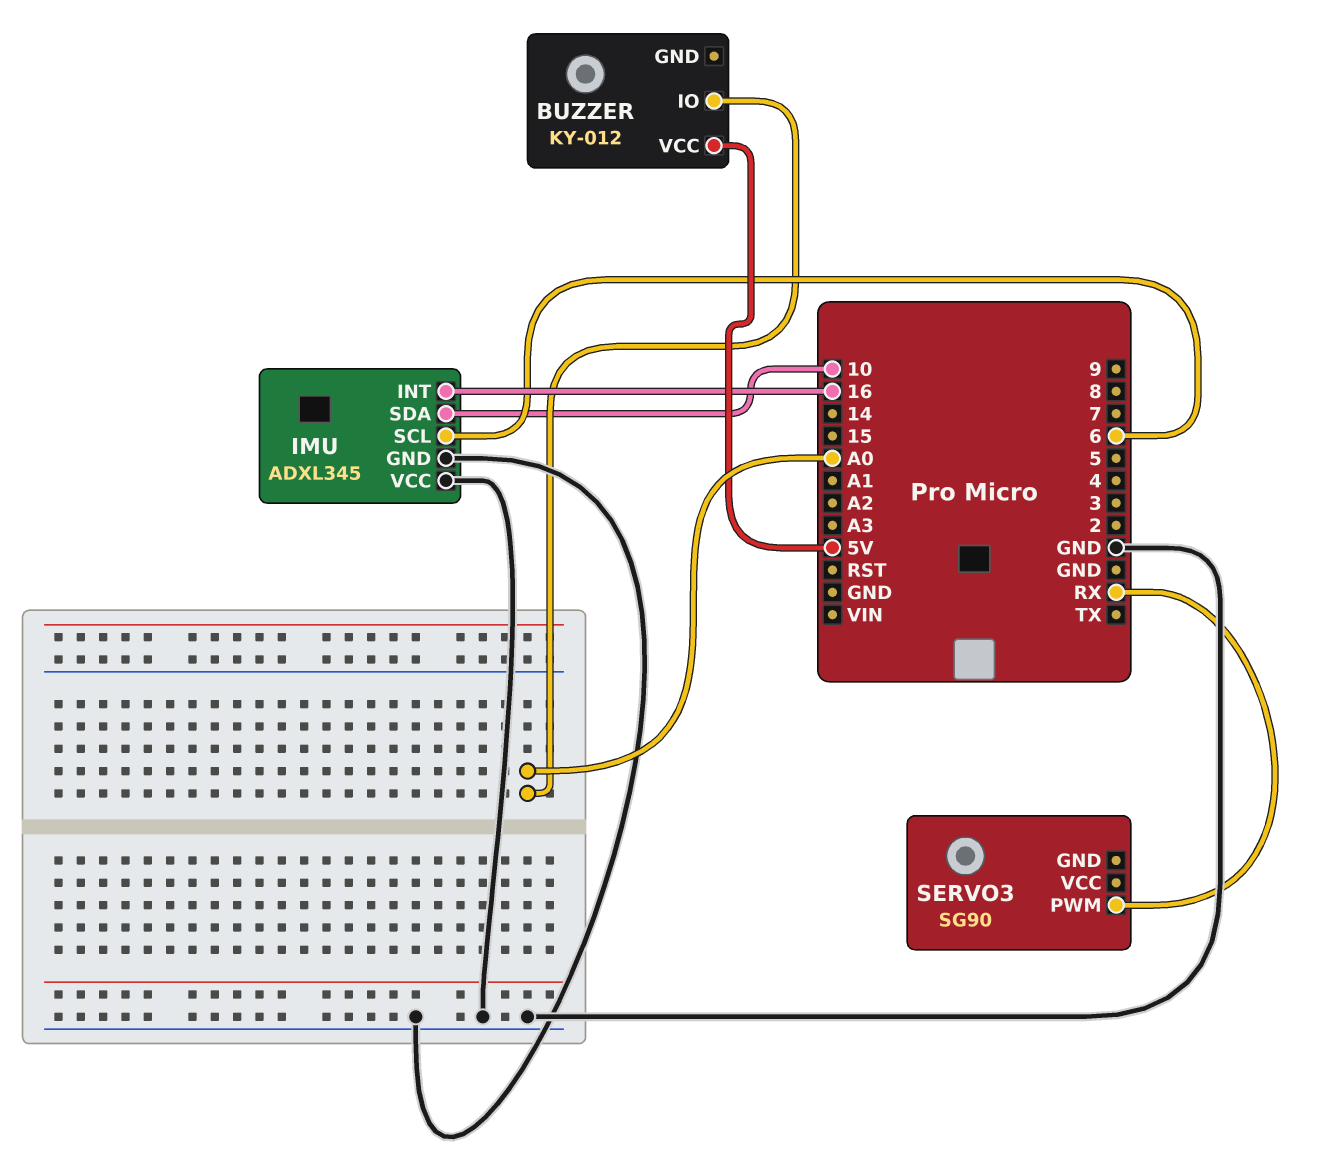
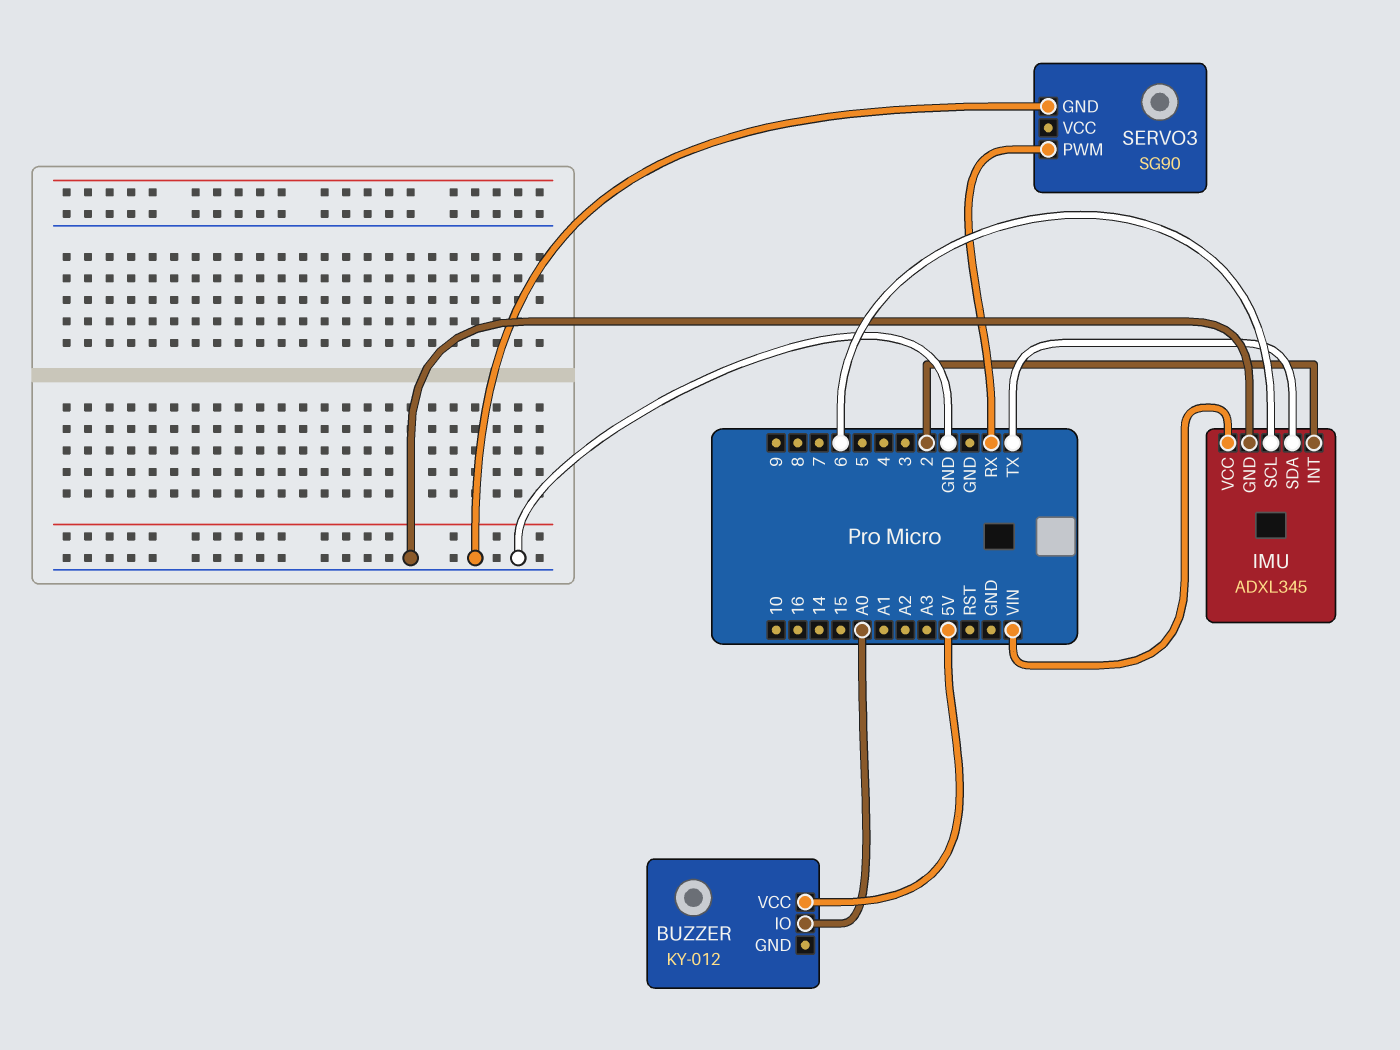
IMU pin INT: 16 -> 2
IMU pin SDA: 10 -> TX
IMU pin VCC: GND -> VIN
SERVO3 pin GND: none -> GND

